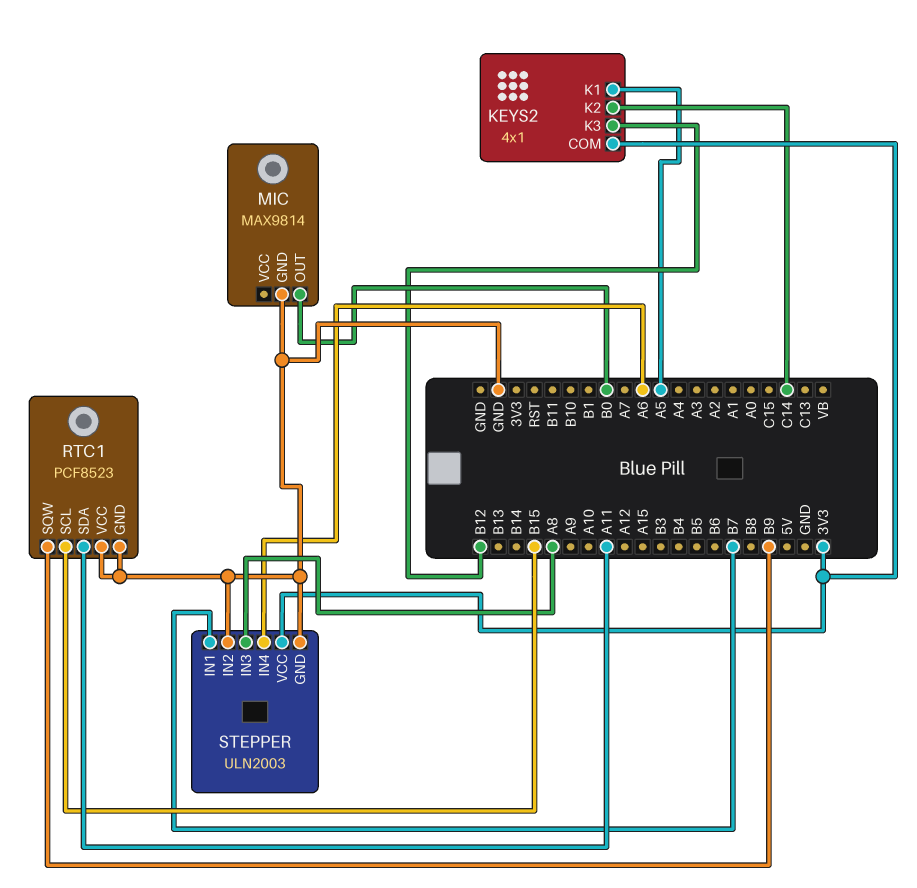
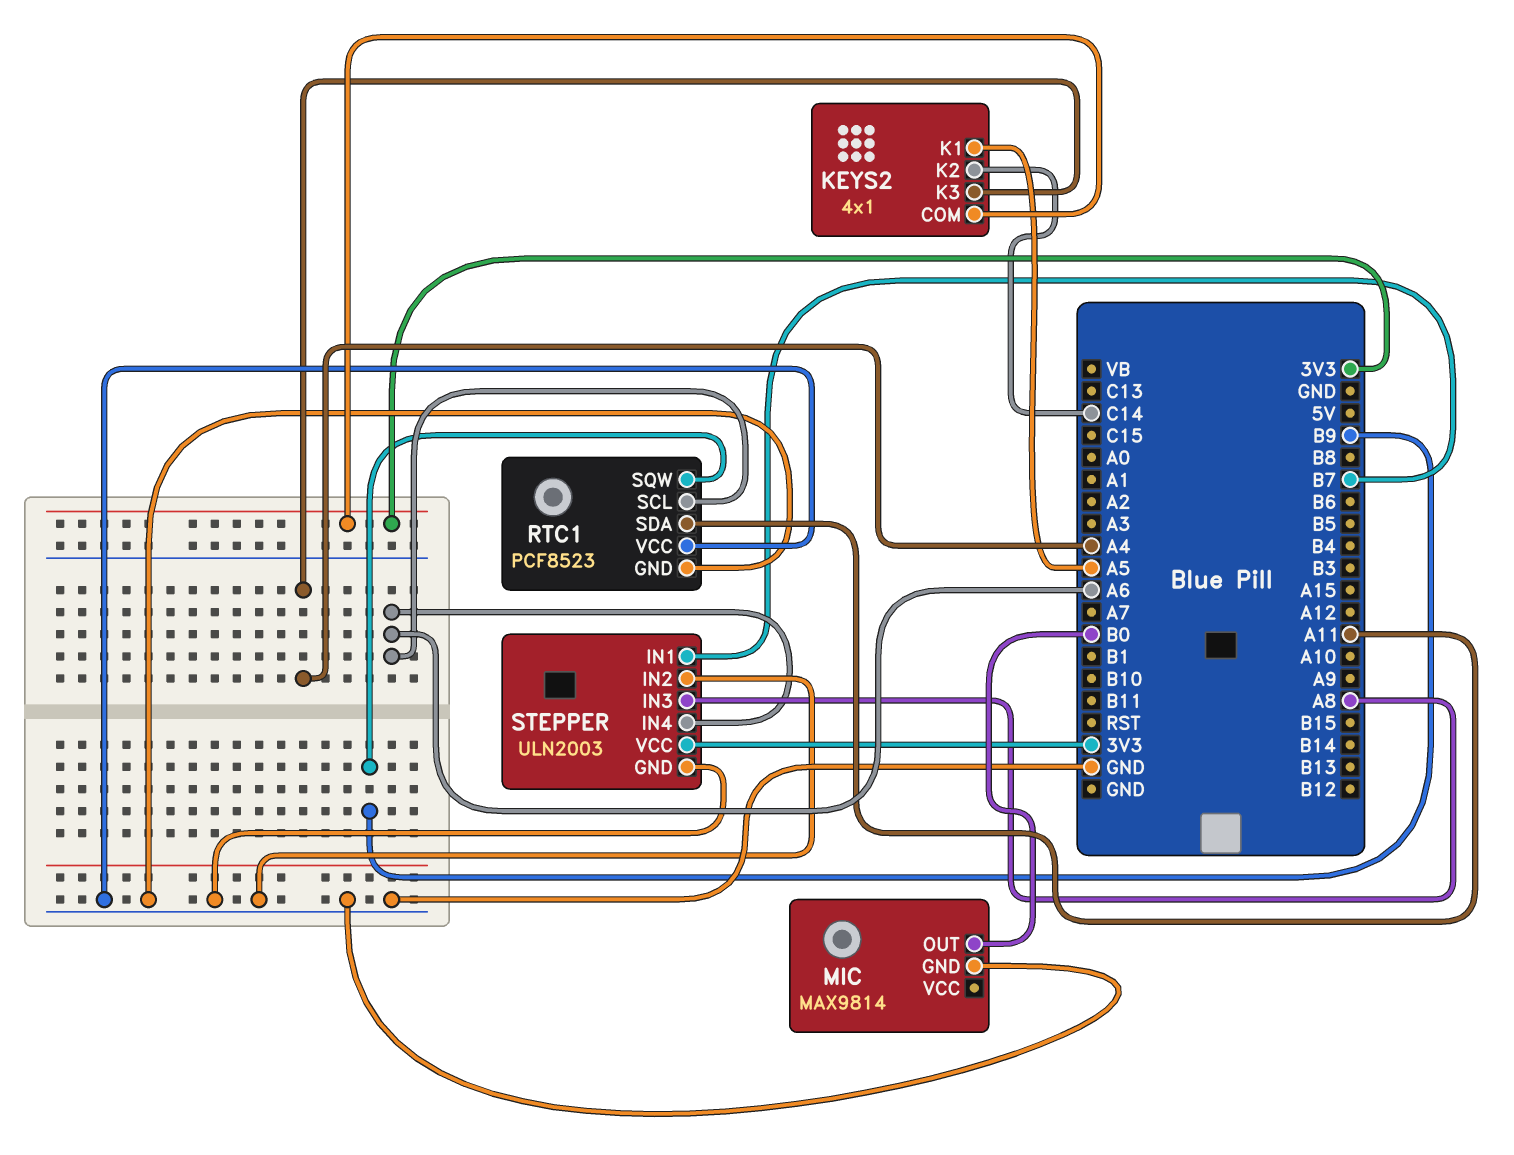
KEYS2 pin K3: B12 -> A4
RTC1 pin SCL: B15 -> A6

